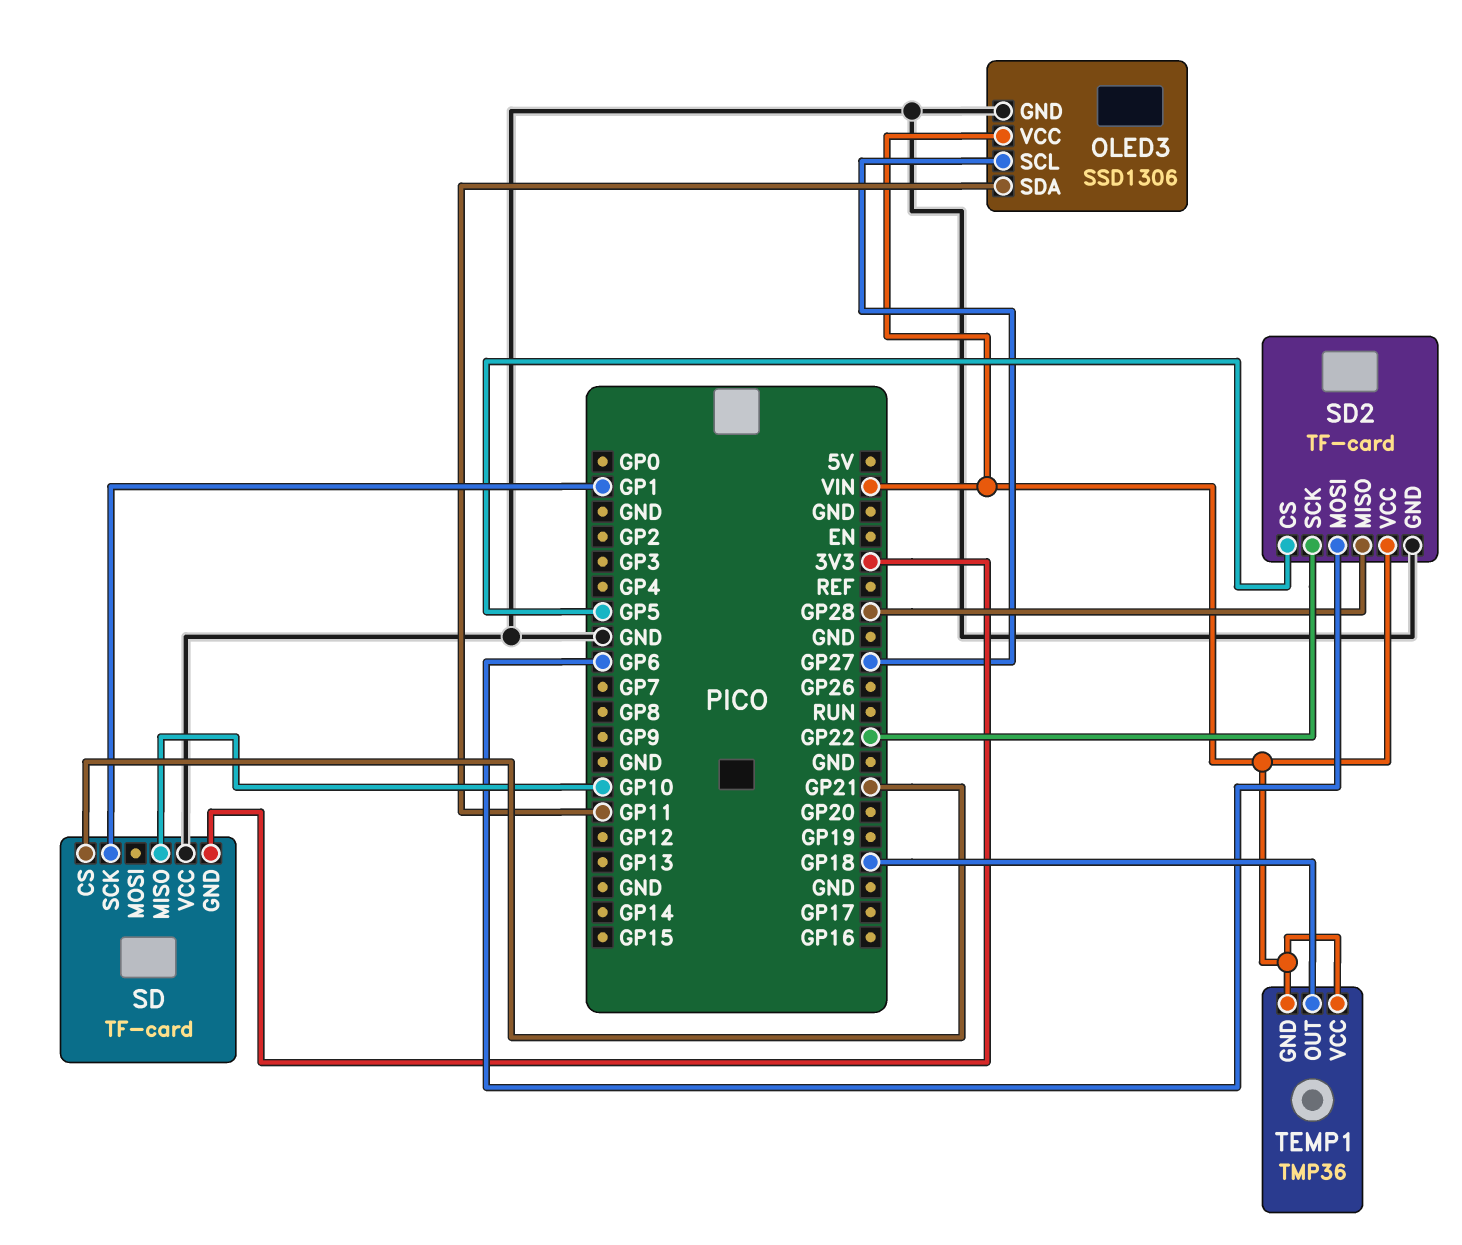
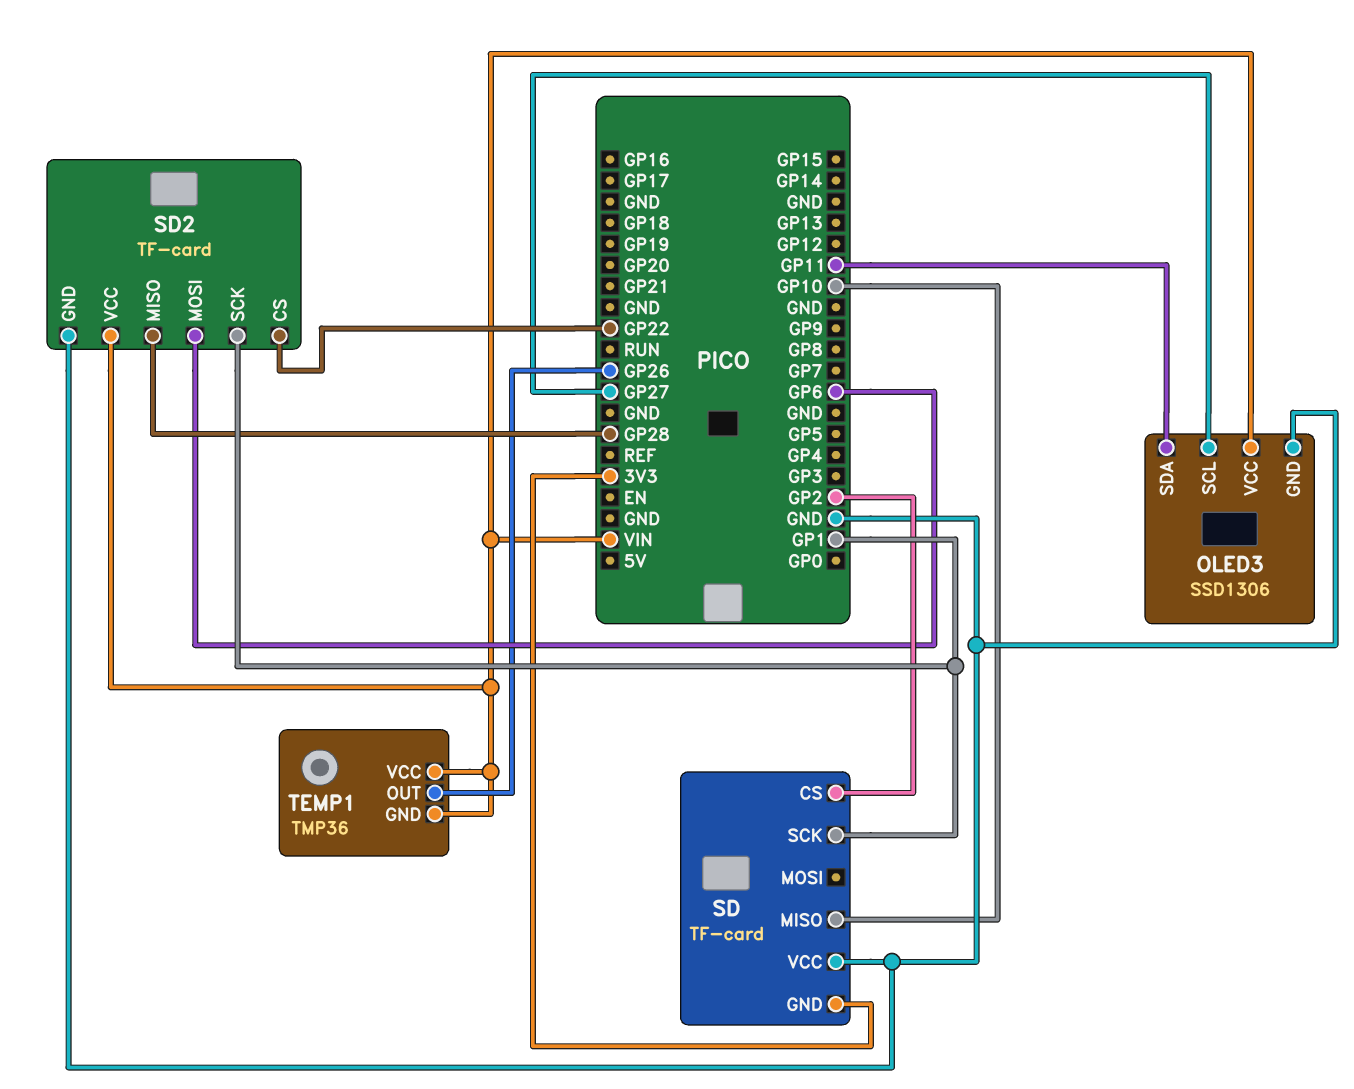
SD pin CS: GP21 -> GP2
SD2 pin CS: GP5 -> GP22
SD2 pin SCK: GP22 -> GP1
TEMP1 pin OUT: GP18 -> GP26

